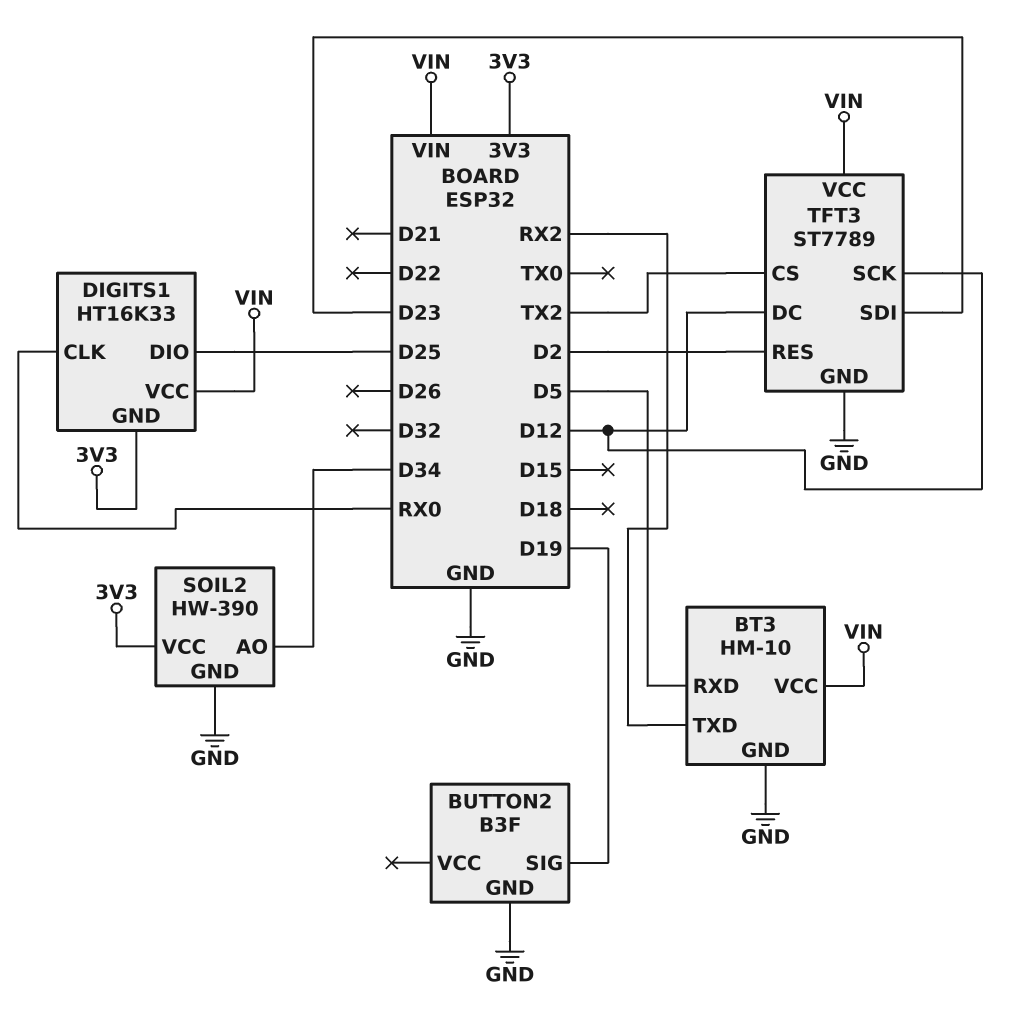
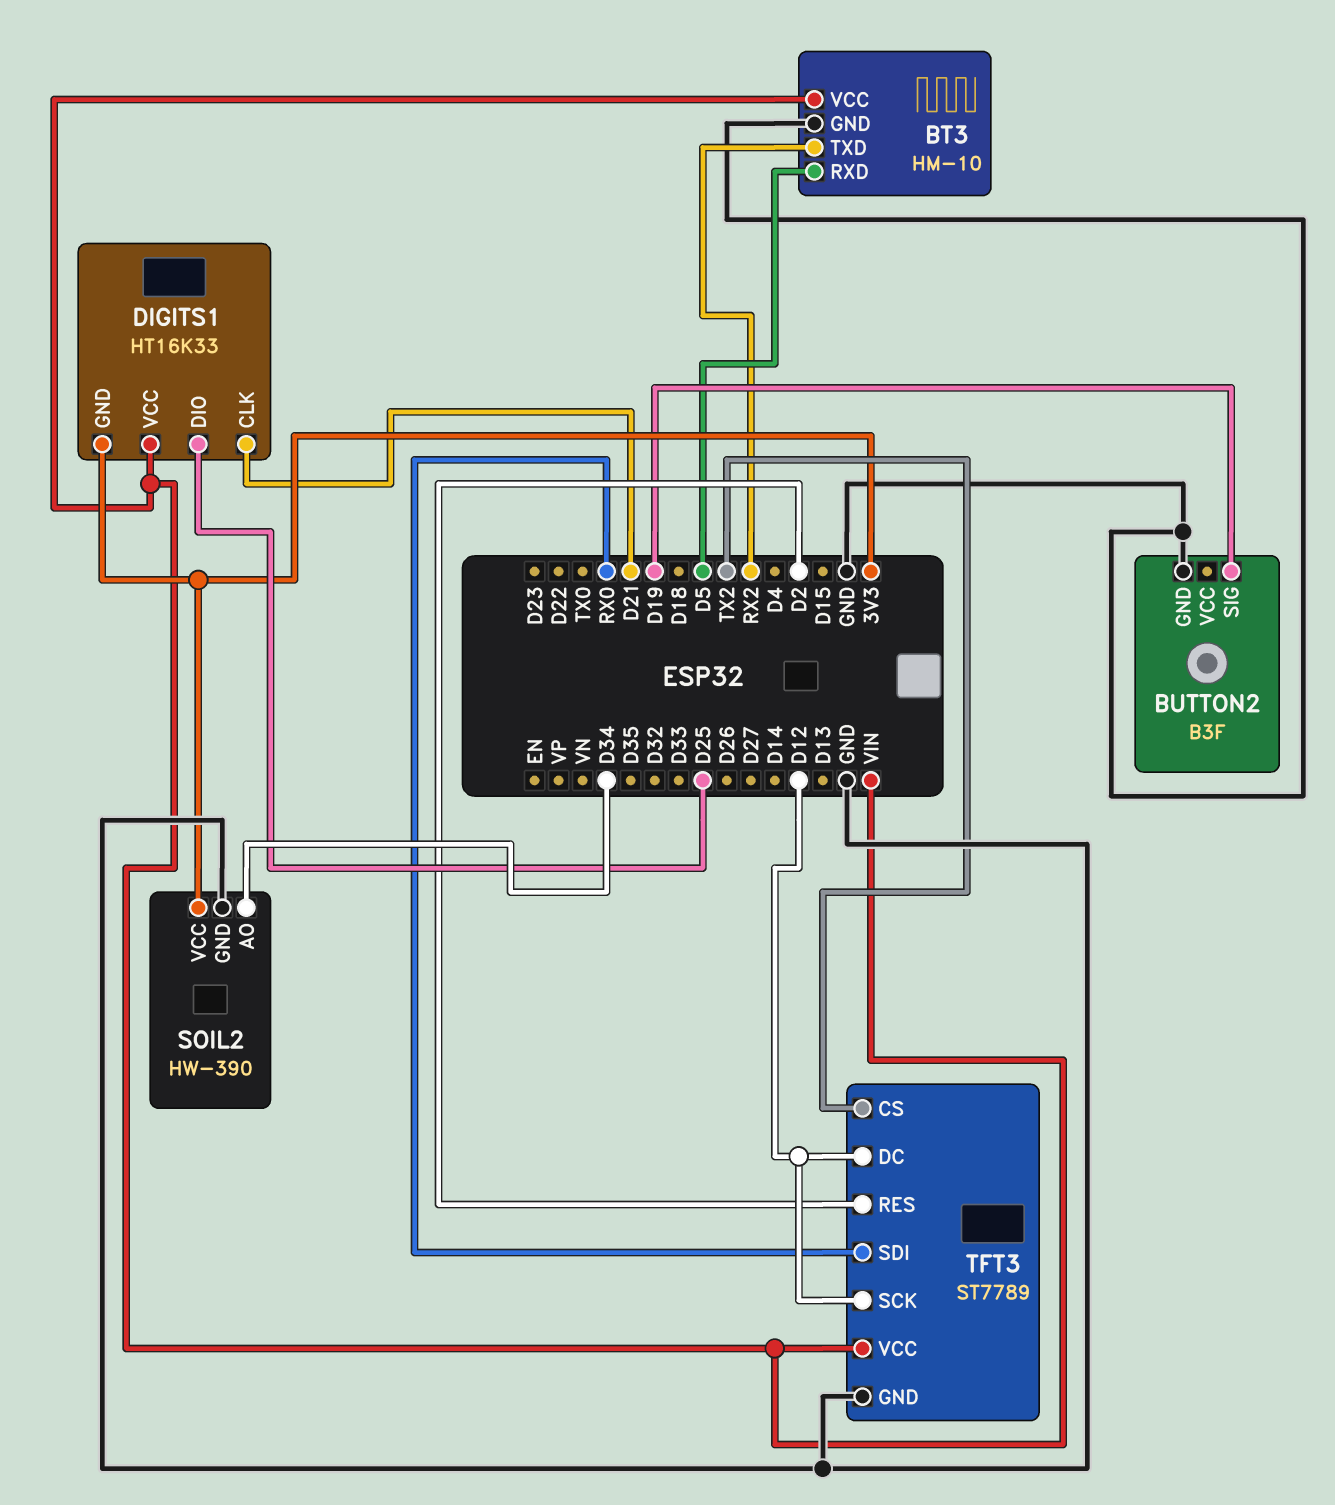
DIGITS1 pin CLK: RX0 -> D21
TFT3 pin SDI: D23 -> RX0

